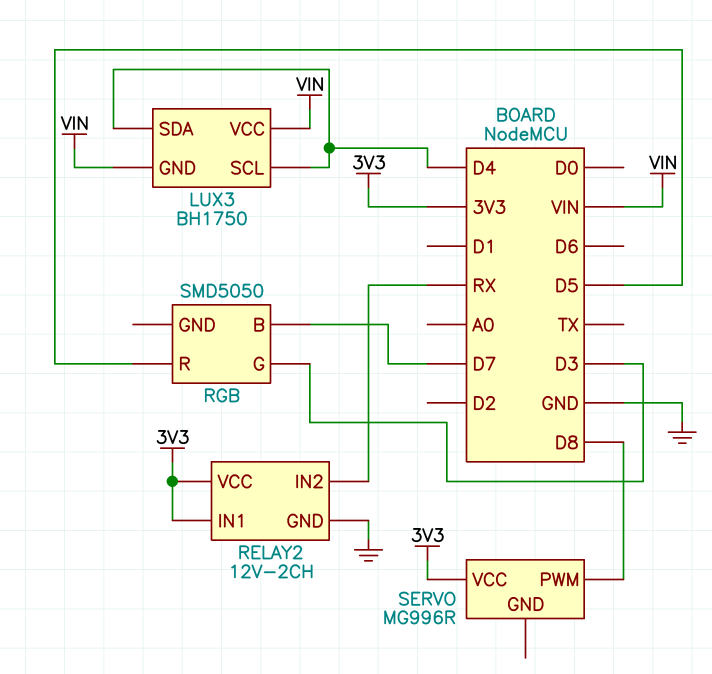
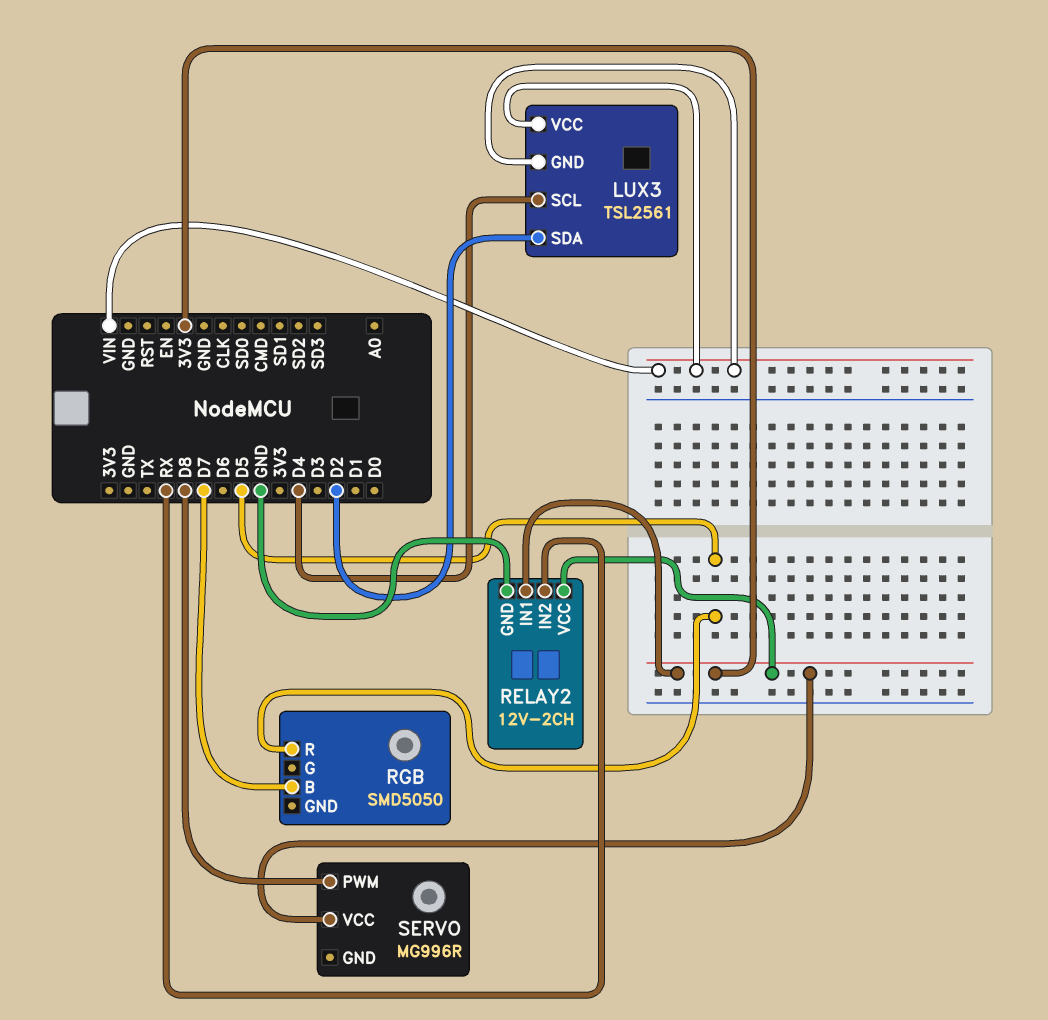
LUX3: BH1750 -> TSL2561
LUX3 pin SDA: D4 -> D2
RGB pin G: D3 -> none

